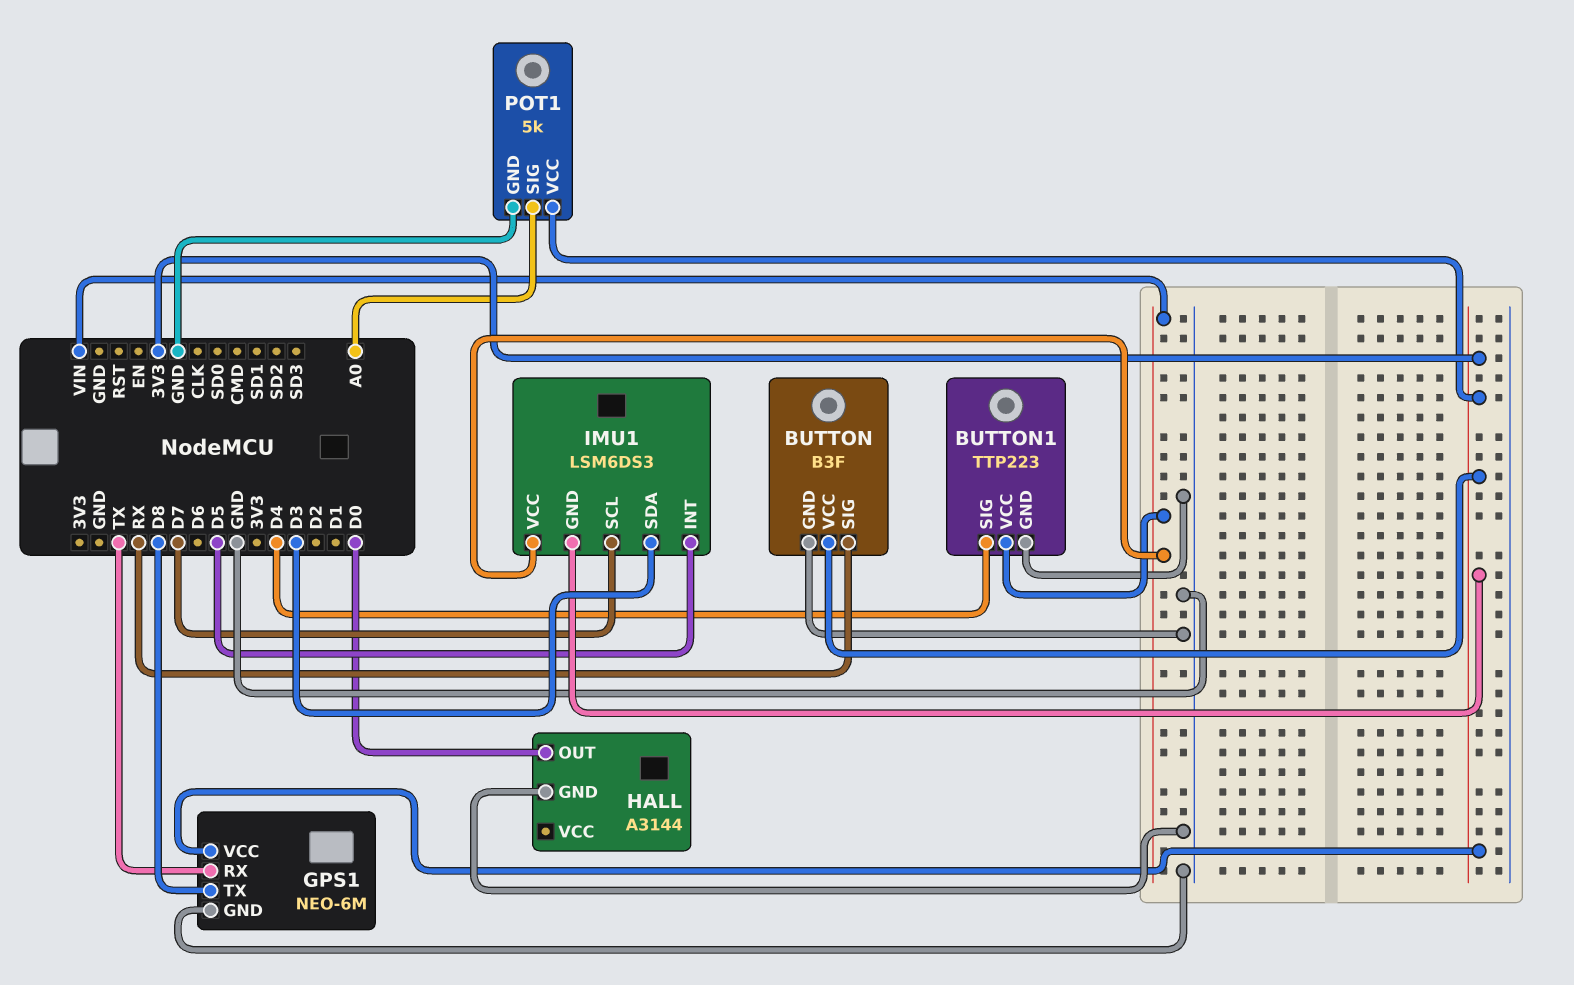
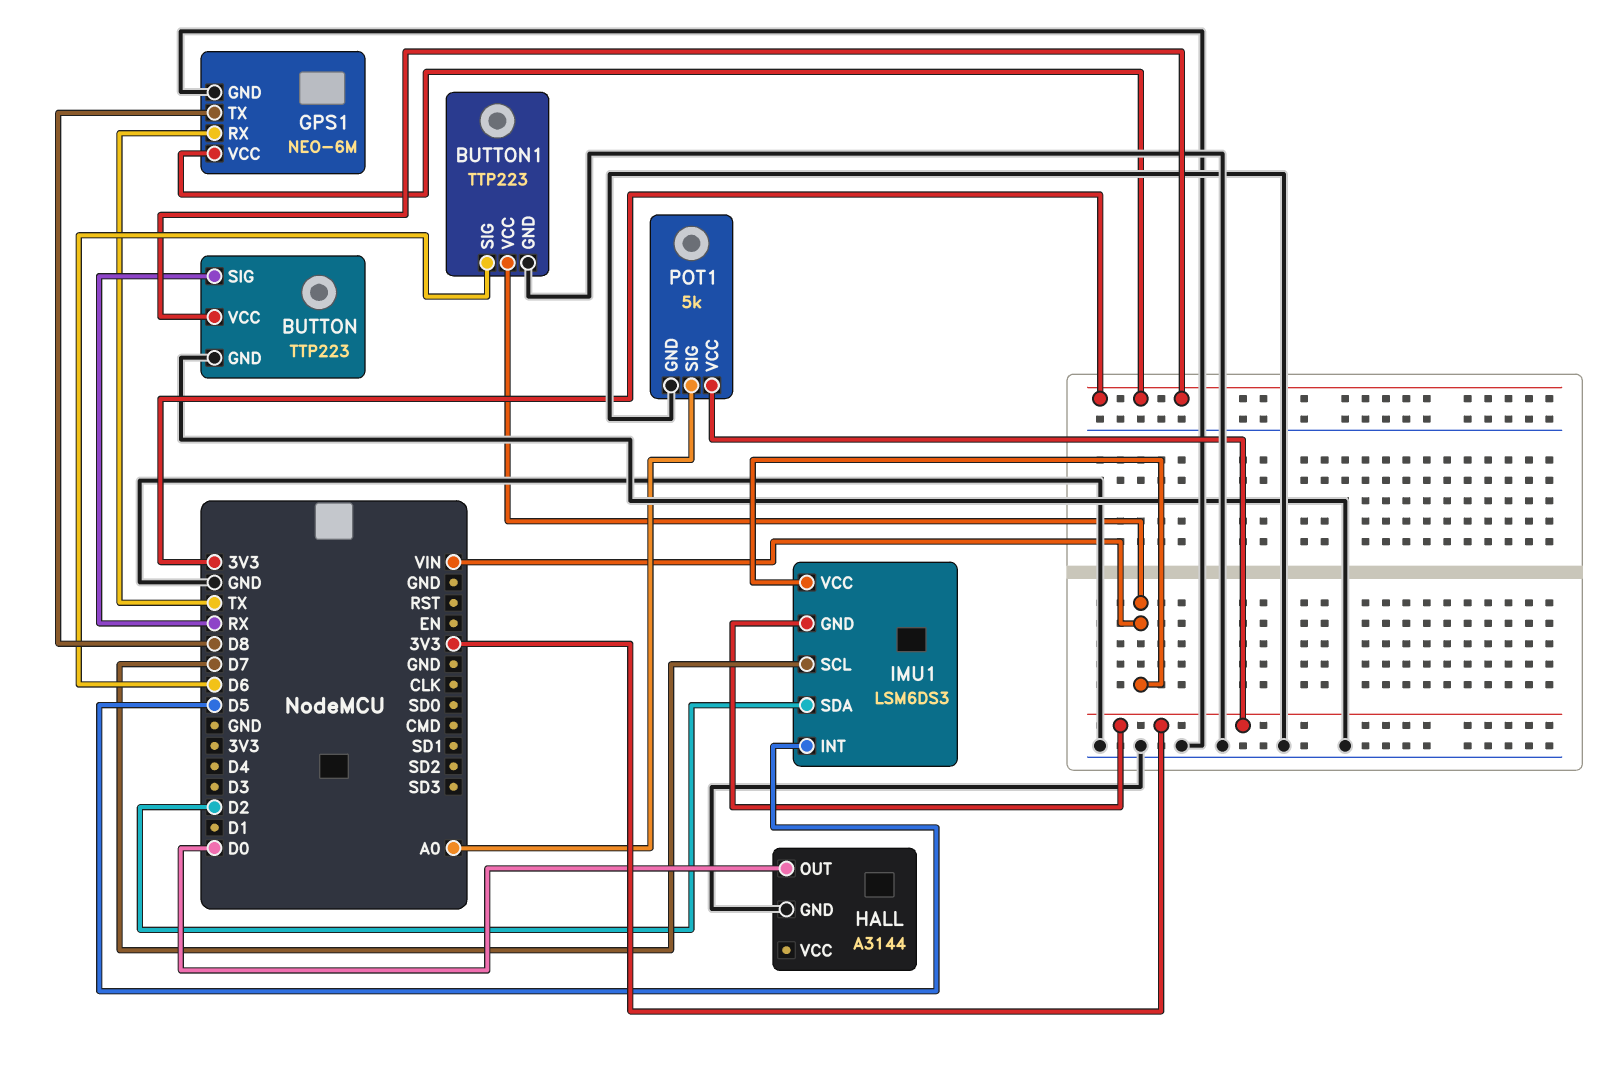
BUTTON: B3F -> TTP223
BUTTON1 pin SIG: D4 -> D6
IMU1 pin SDA: D3 -> D2

